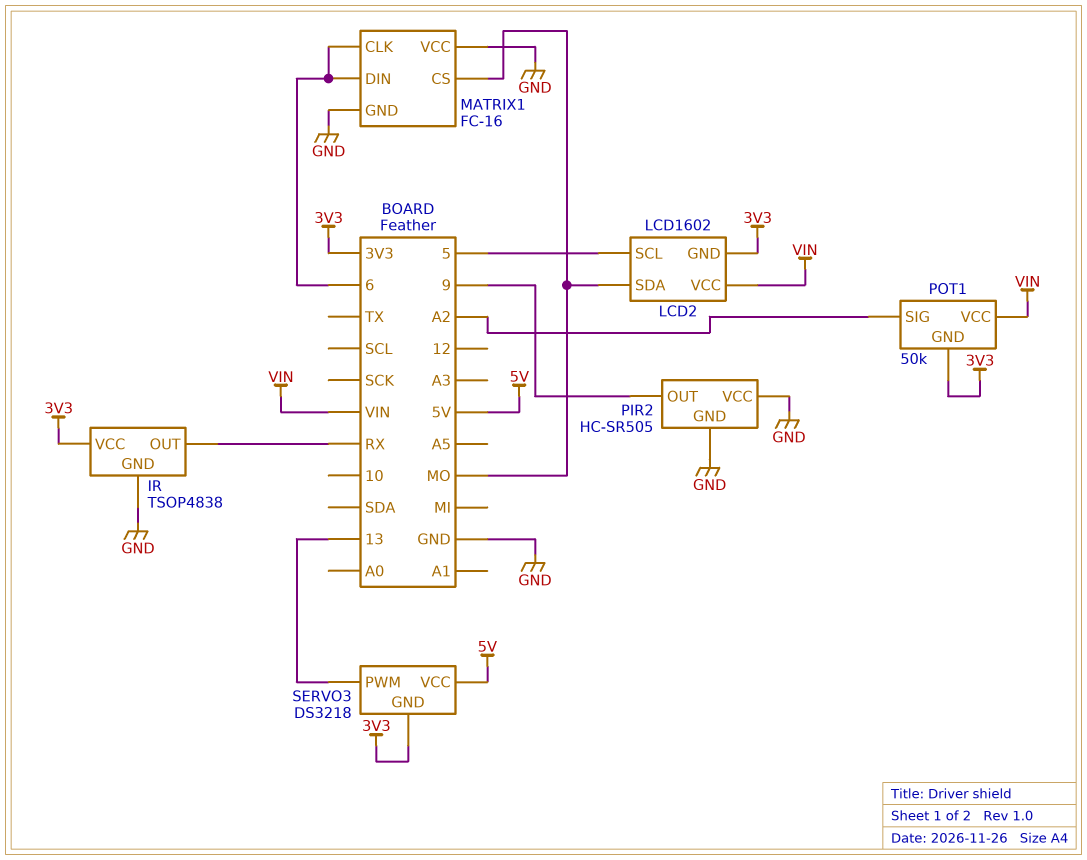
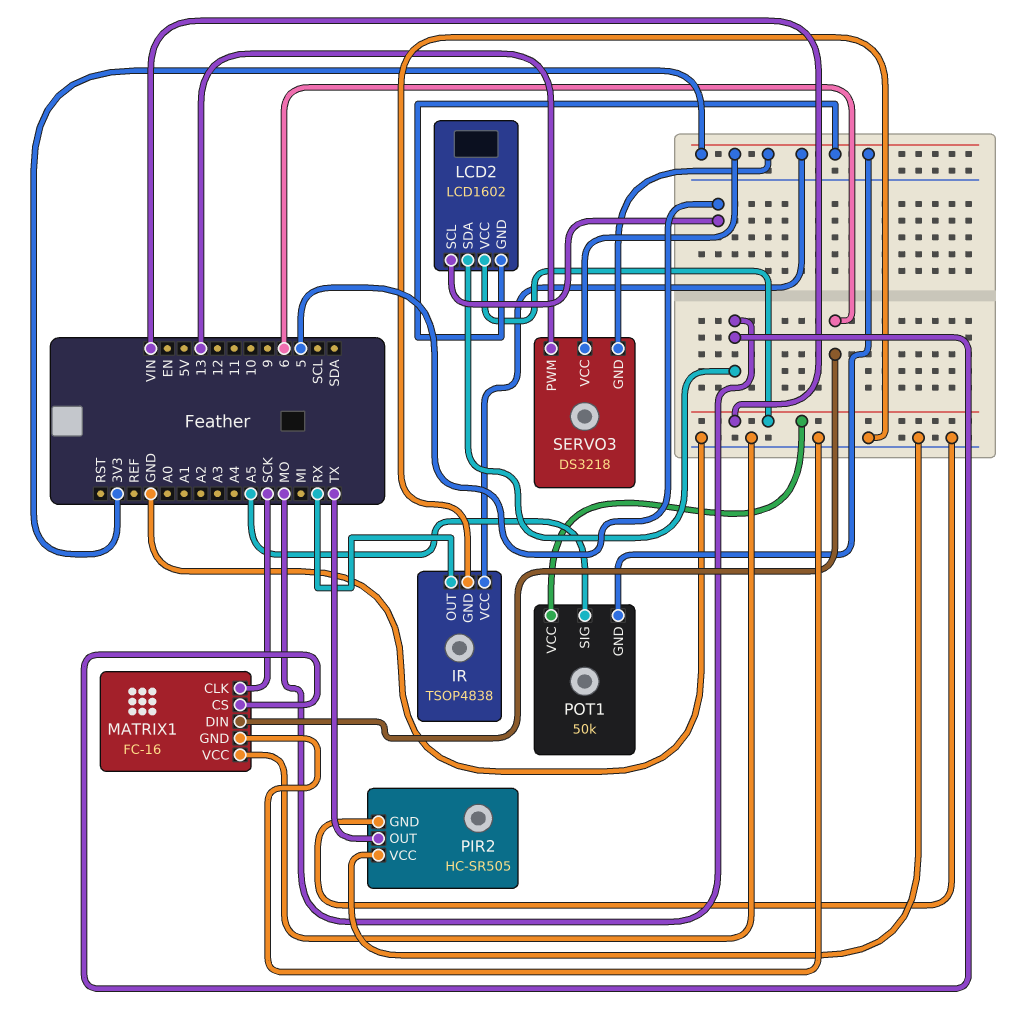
MATRIX1 pin CLK: 6 -> SCK
PIR2 pin OUT: 9 -> TX
POT1 pin SIG: A2 -> A5
SERVO3 pin VCC: 5V -> 3V3

